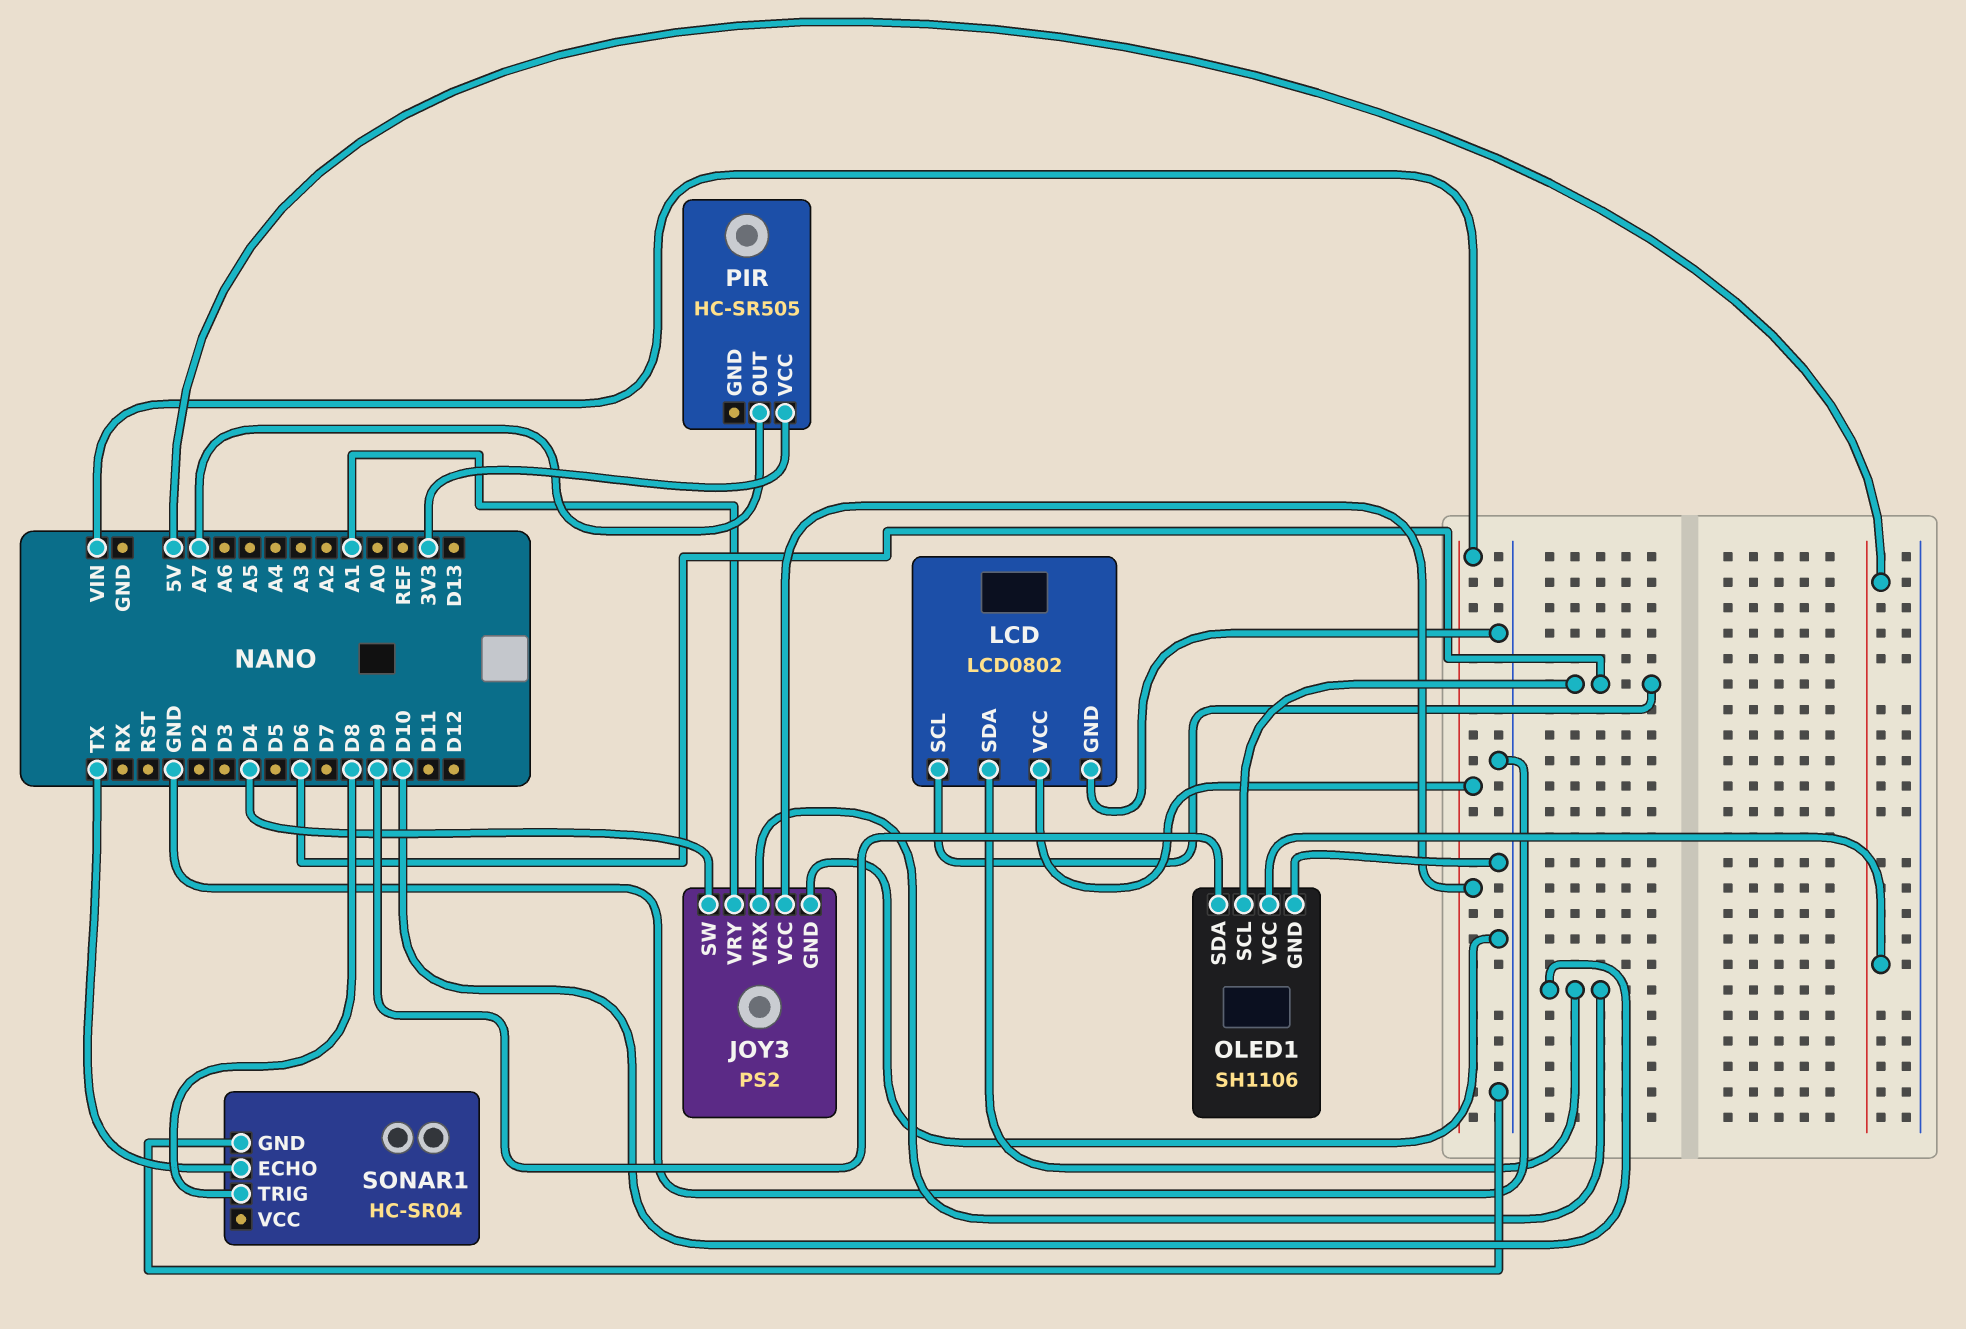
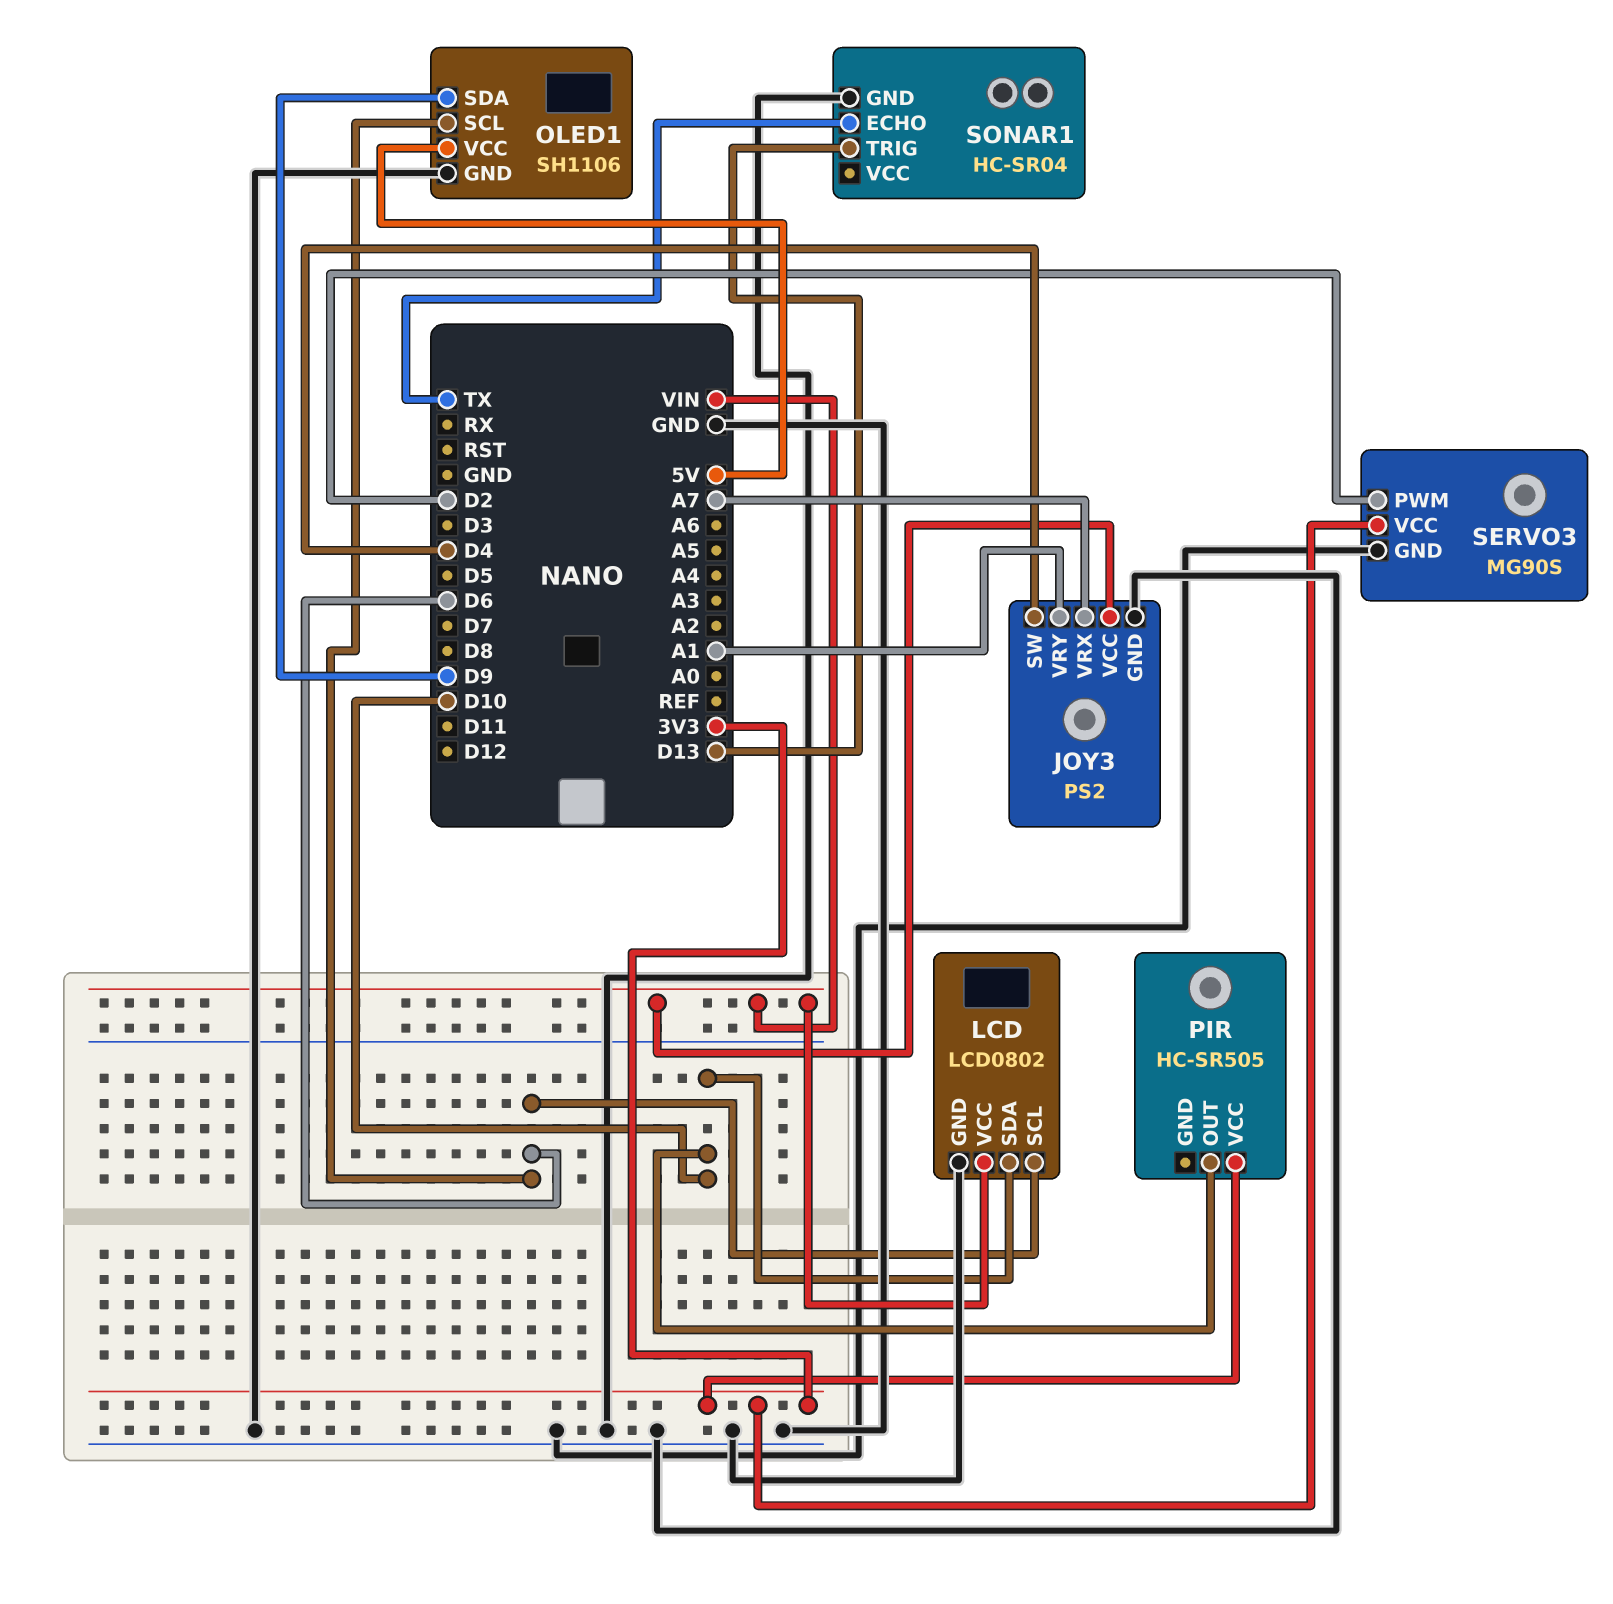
JOY3 pin VRX: D10 -> A7
PIR pin OUT: A7 -> D10
SERVO3: none -> MG90S
SERVO3 pin GND: none -> GND
SERVO3 pin PWM: none -> D2
SERVO3 pin VCC: none -> 3V3
SONAR1 pin TRIG: D8 -> D13

